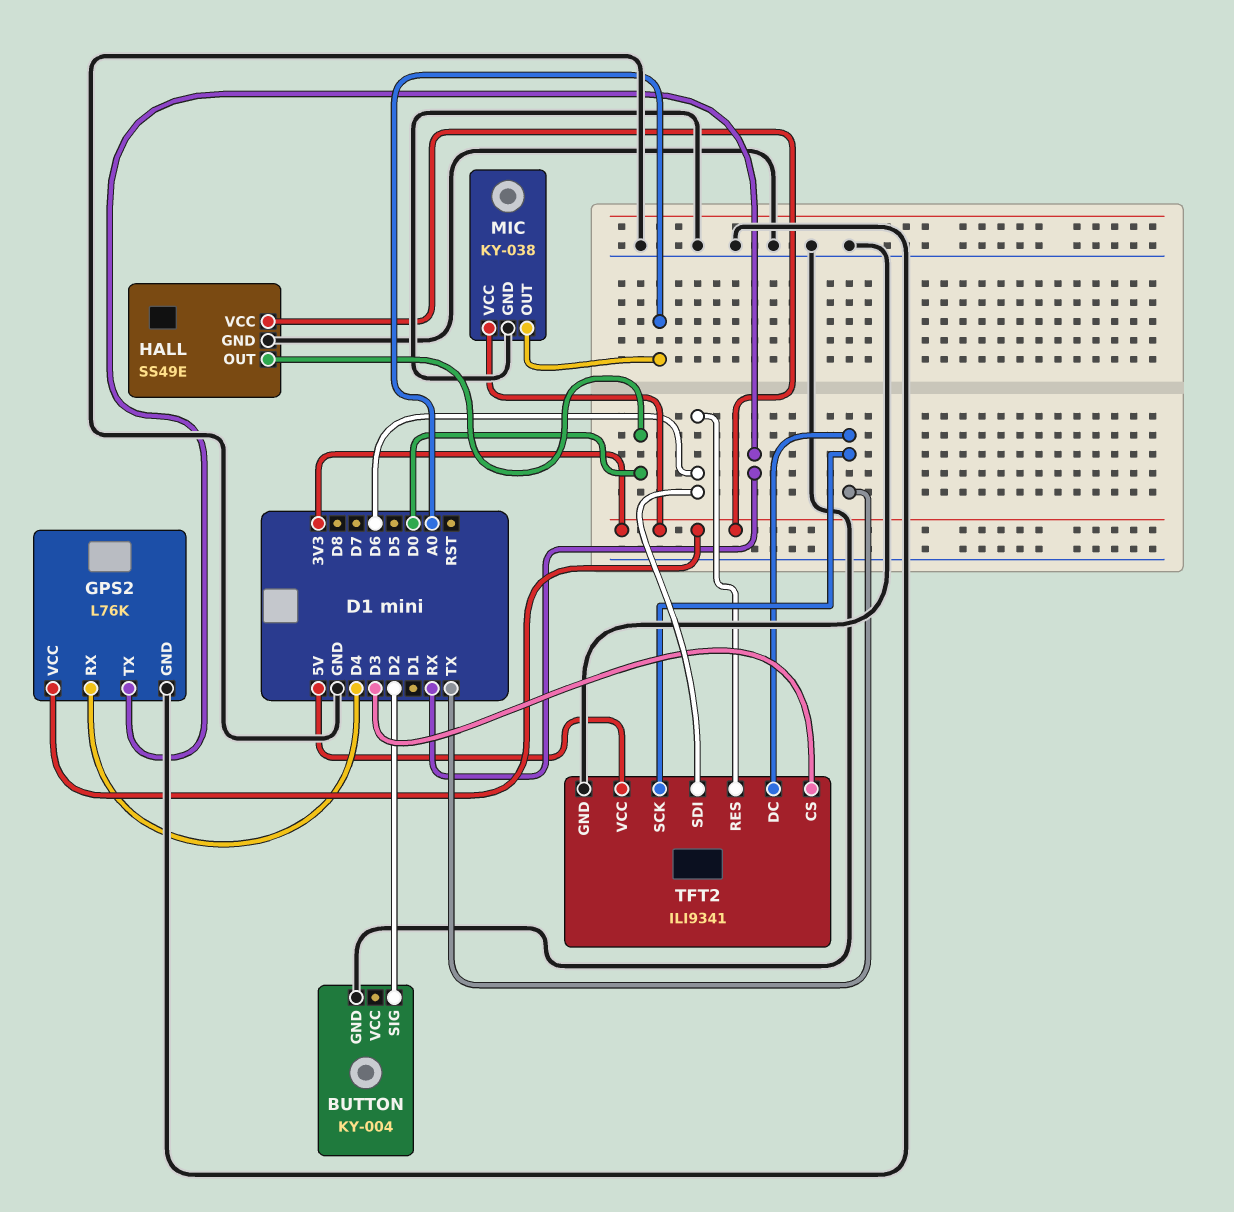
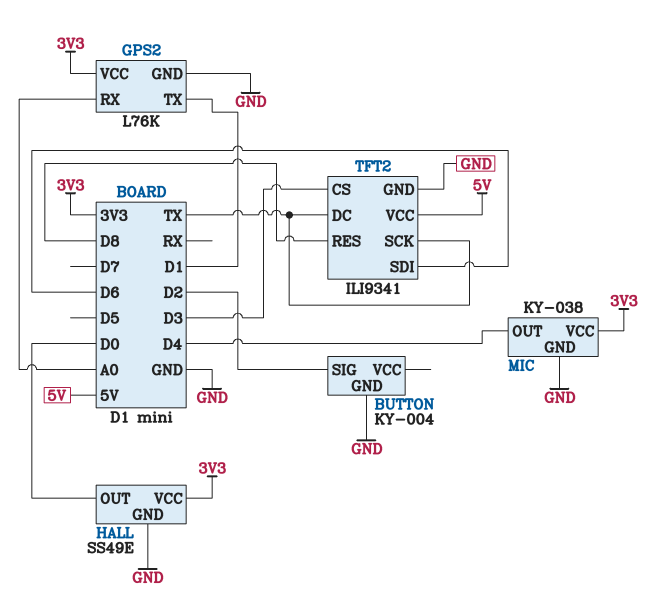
GPS2 pin RX: D4 -> A0
GPS2 pin TX: RX -> D1
MIC pin OUT: A0 -> D4
TFT2 pin RES: D6 -> D8

